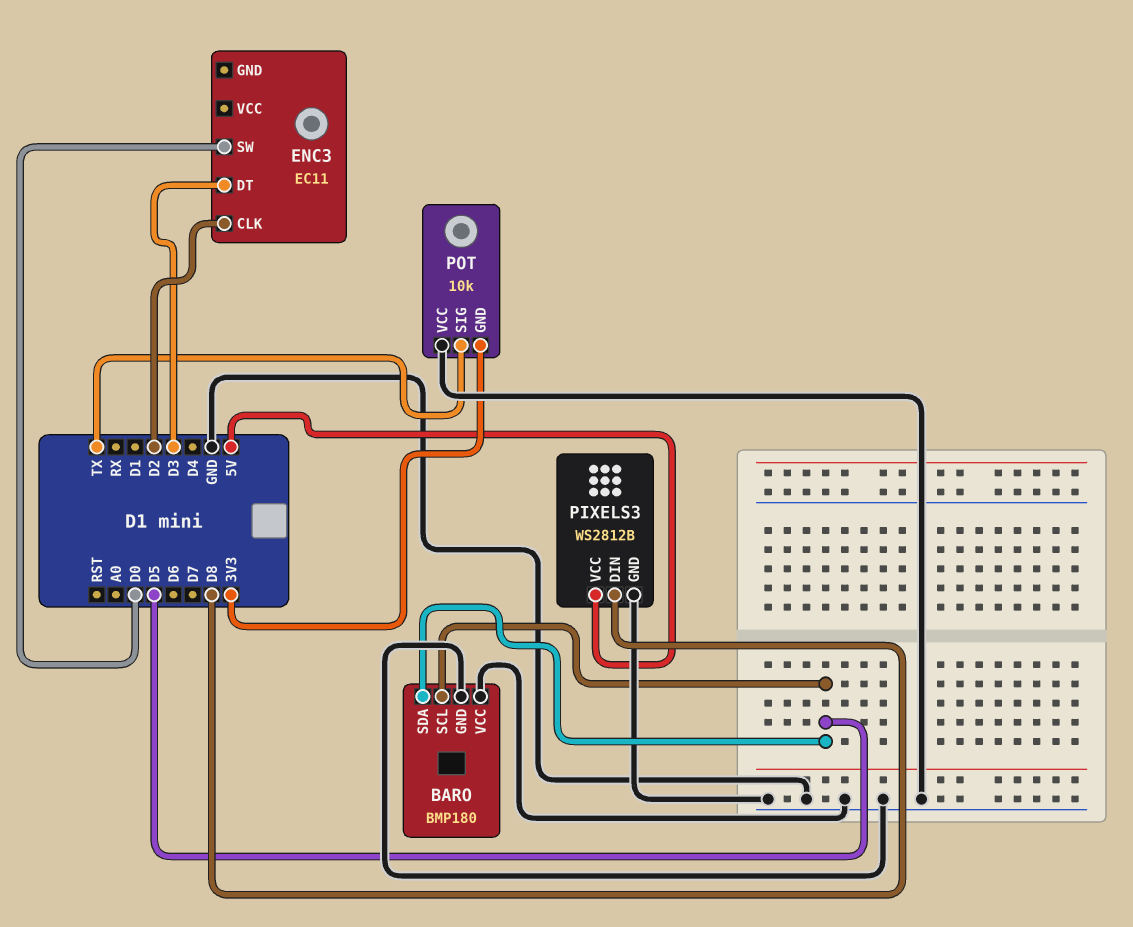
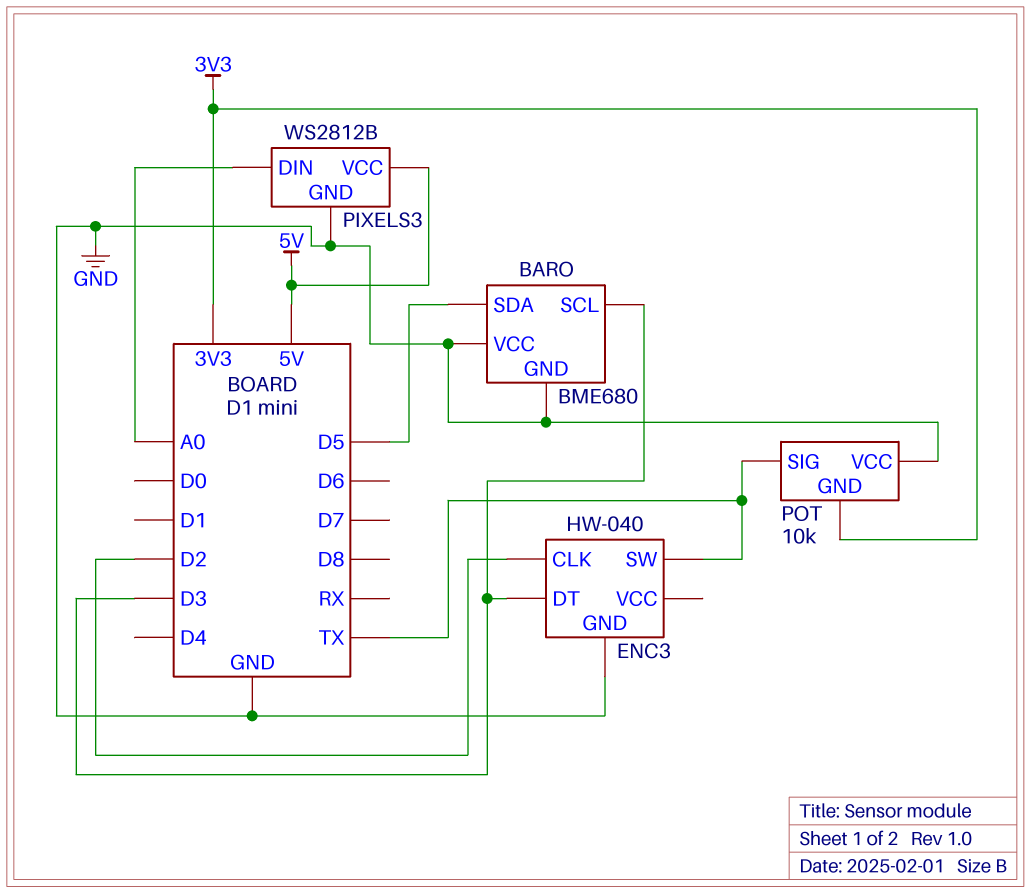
BARO: BMP180 -> BME680
BARO pin SCL: D5 -> D3
ENC3: EC11 -> HW-040
ENC3 pin GND: none -> GND
ENC3 pin SW: D0 -> TX
PIXELS3 pin DIN: D8 -> A0

